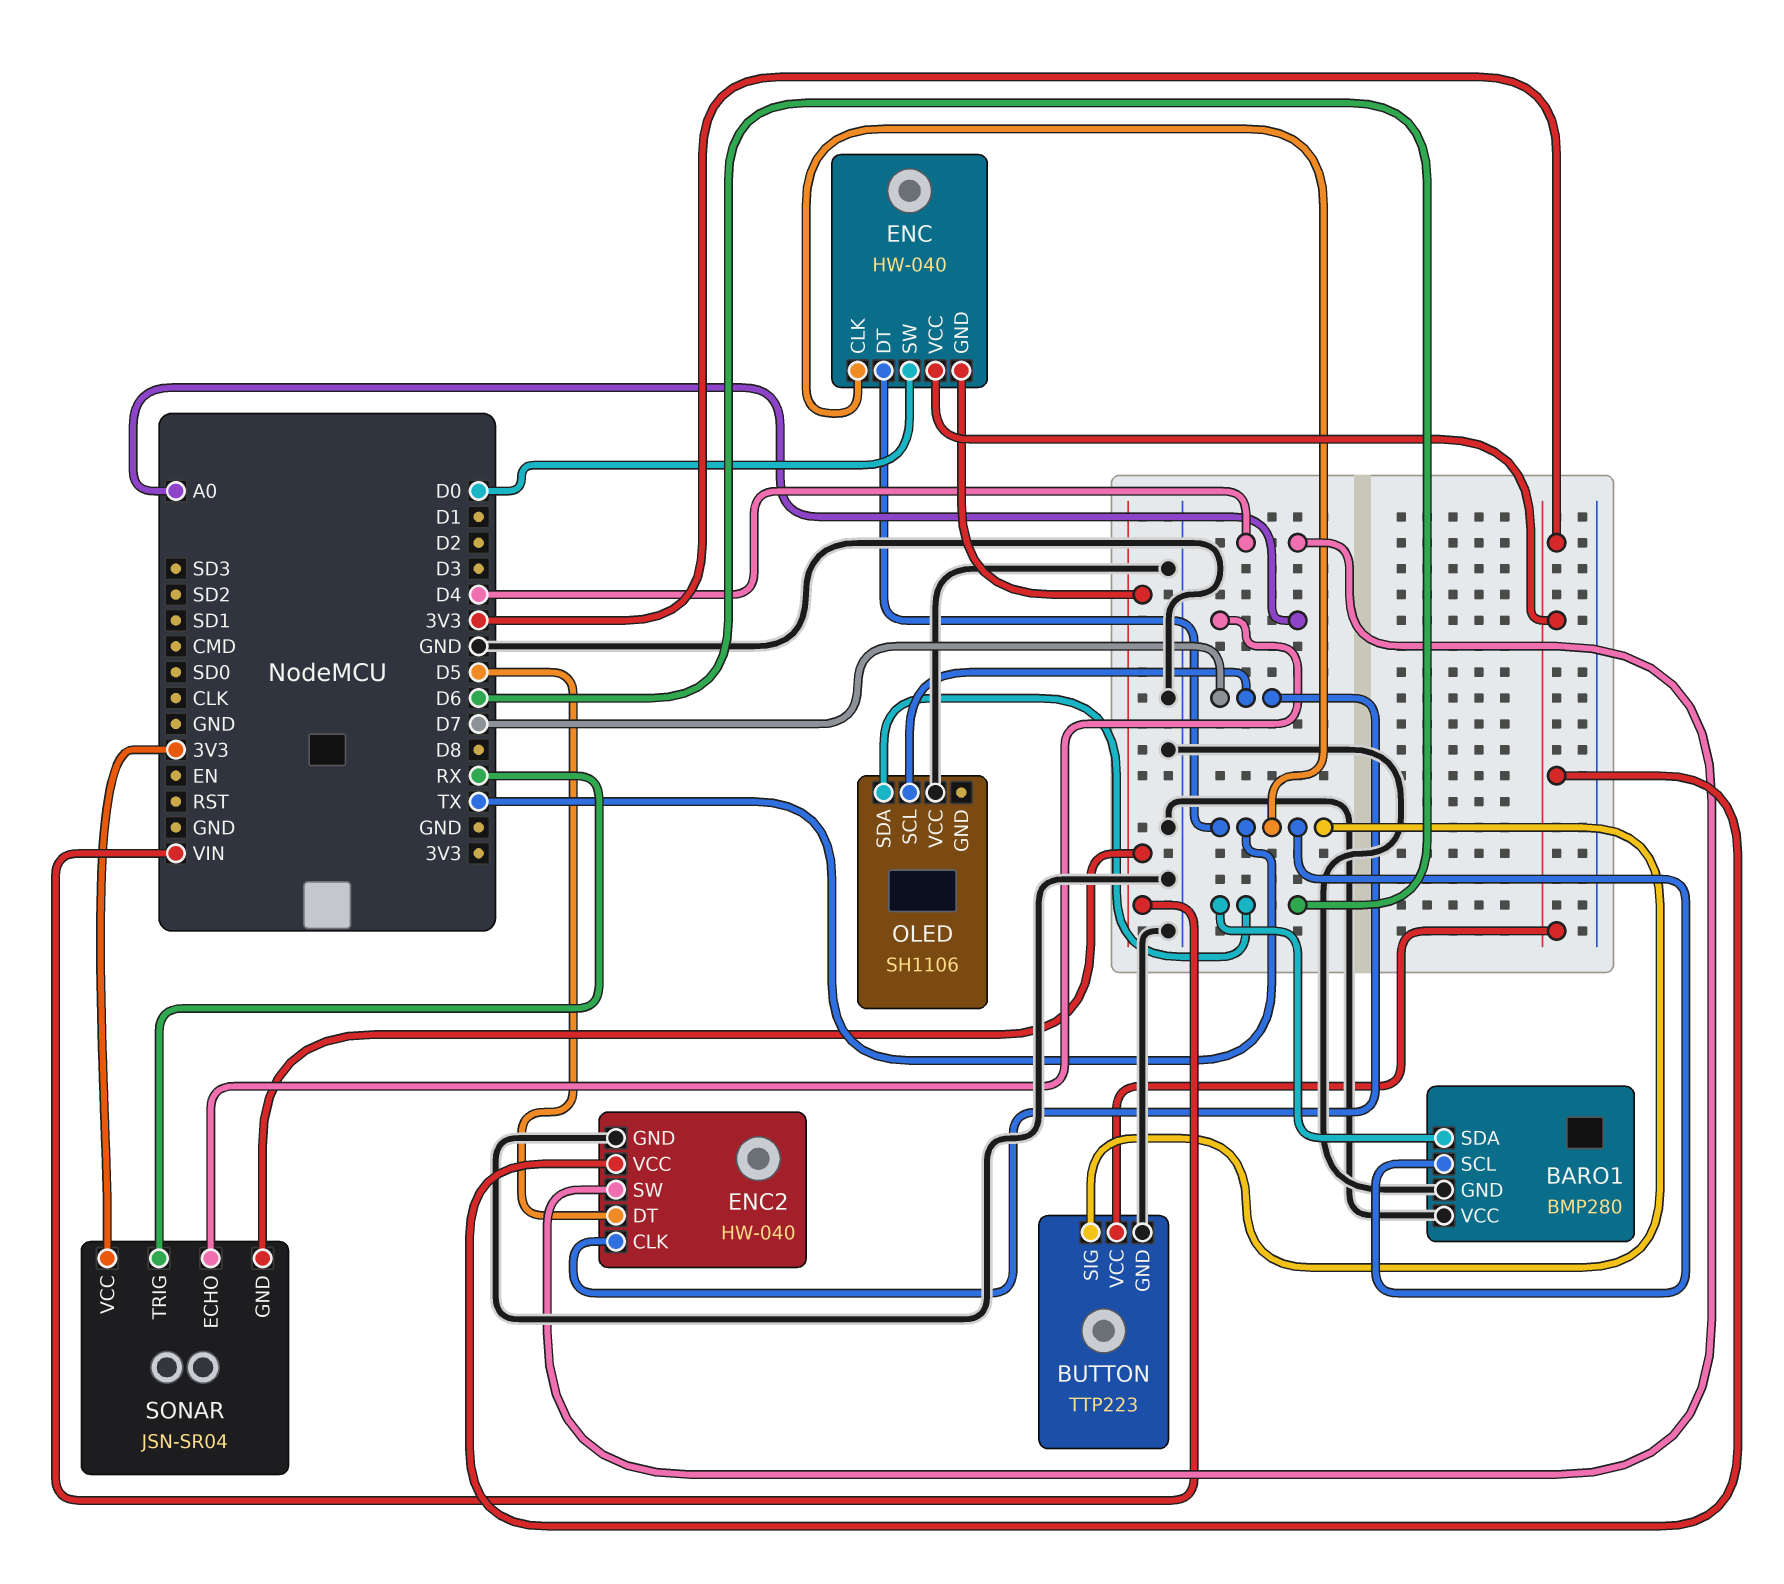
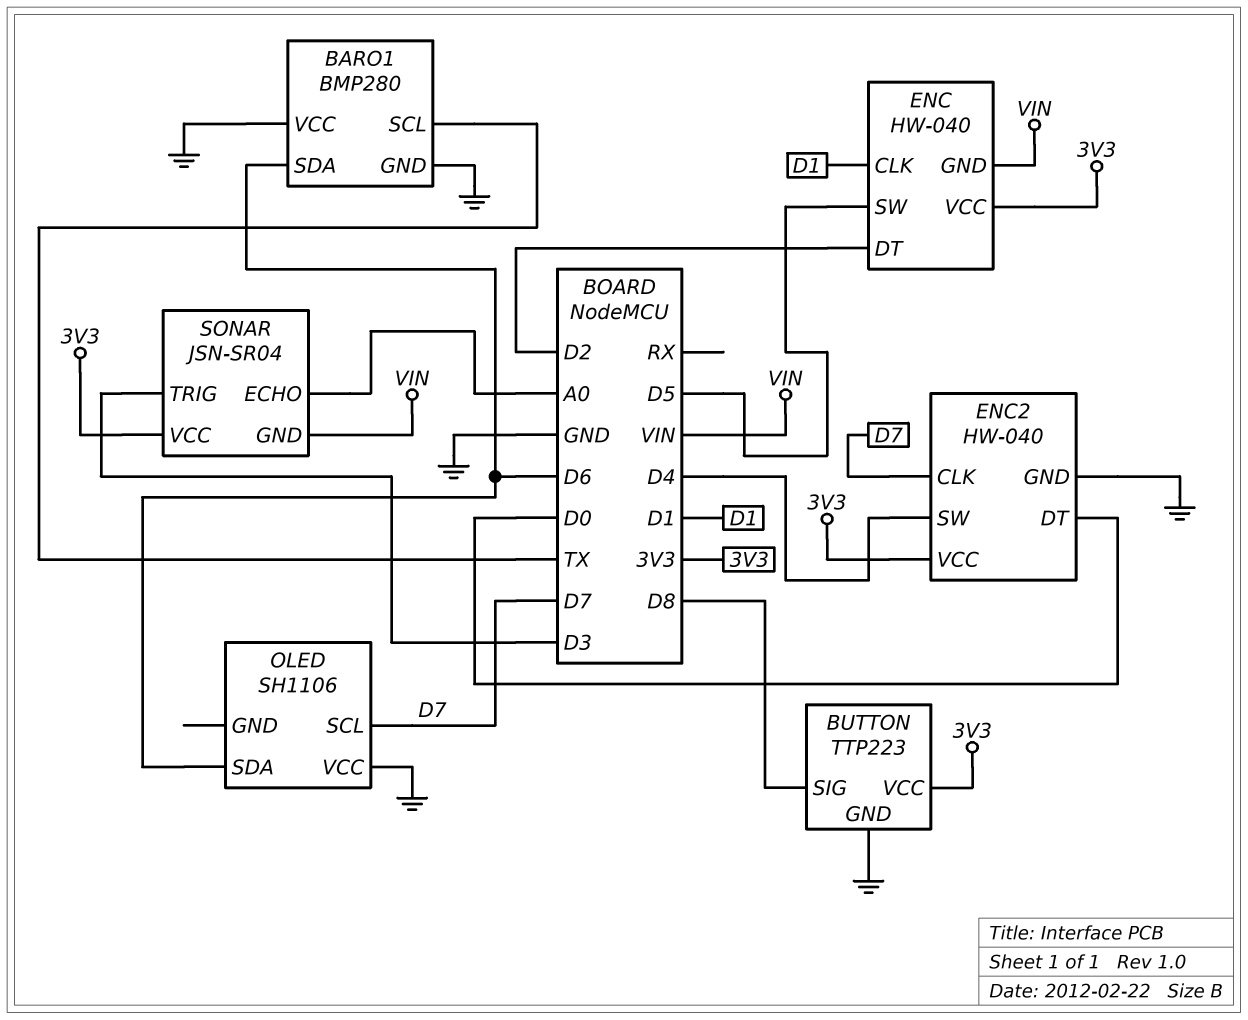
BUTTON pin SIG: TX -> D8
ENC pin CLK: TX -> D1
ENC pin DT: TX -> D2
ENC pin SW: D0 -> D5
ENC2 pin DT: D5 -> D0
SONAR pin TRIG: RX -> D3

